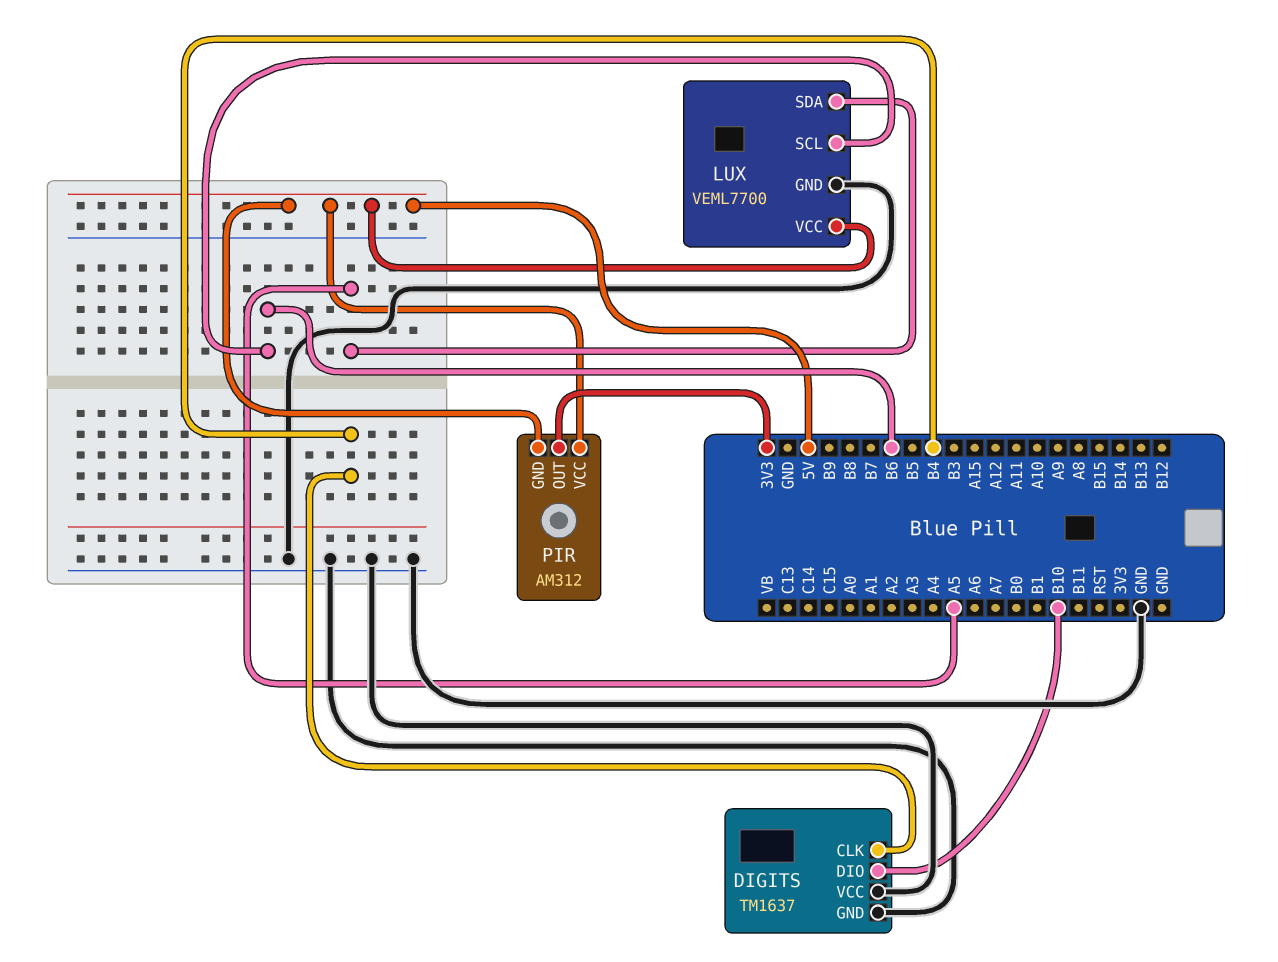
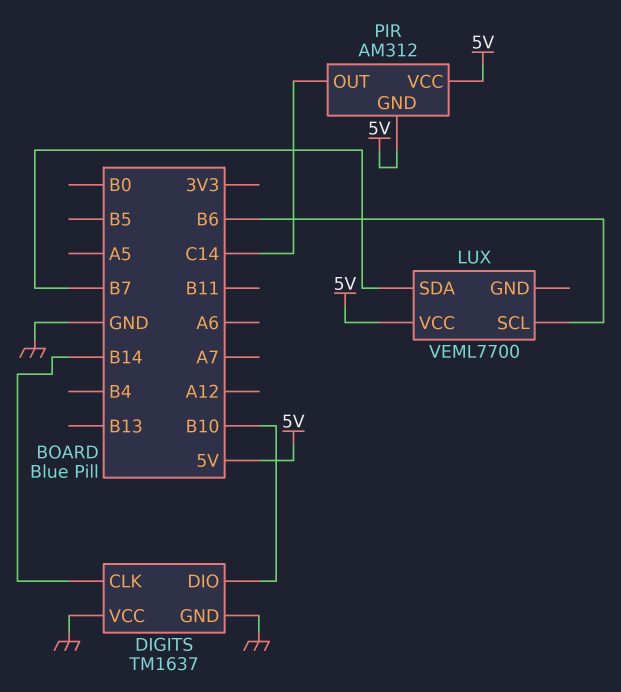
DIGITS pin CLK: B4 -> B14
LUX pin GND: GND -> none
LUX pin SDA: A5 -> B7
PIR pin OUT: 3V3 -> C14

